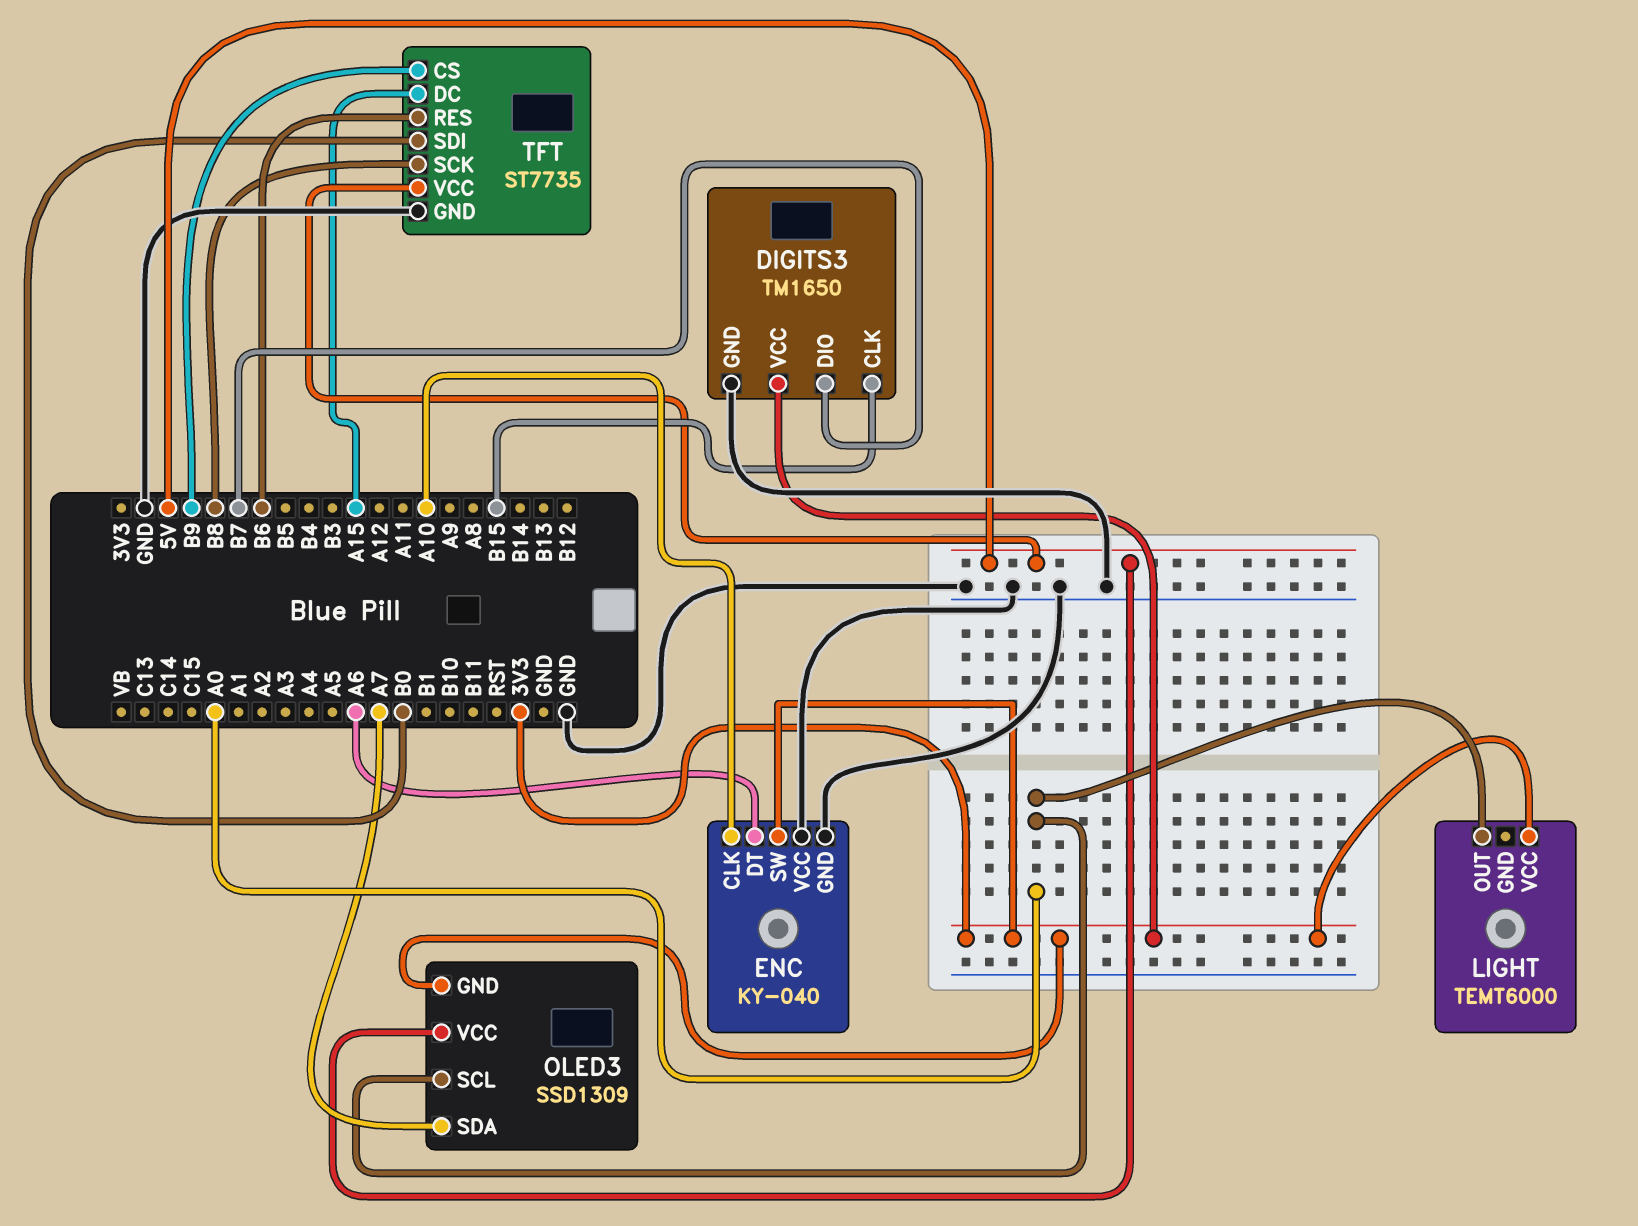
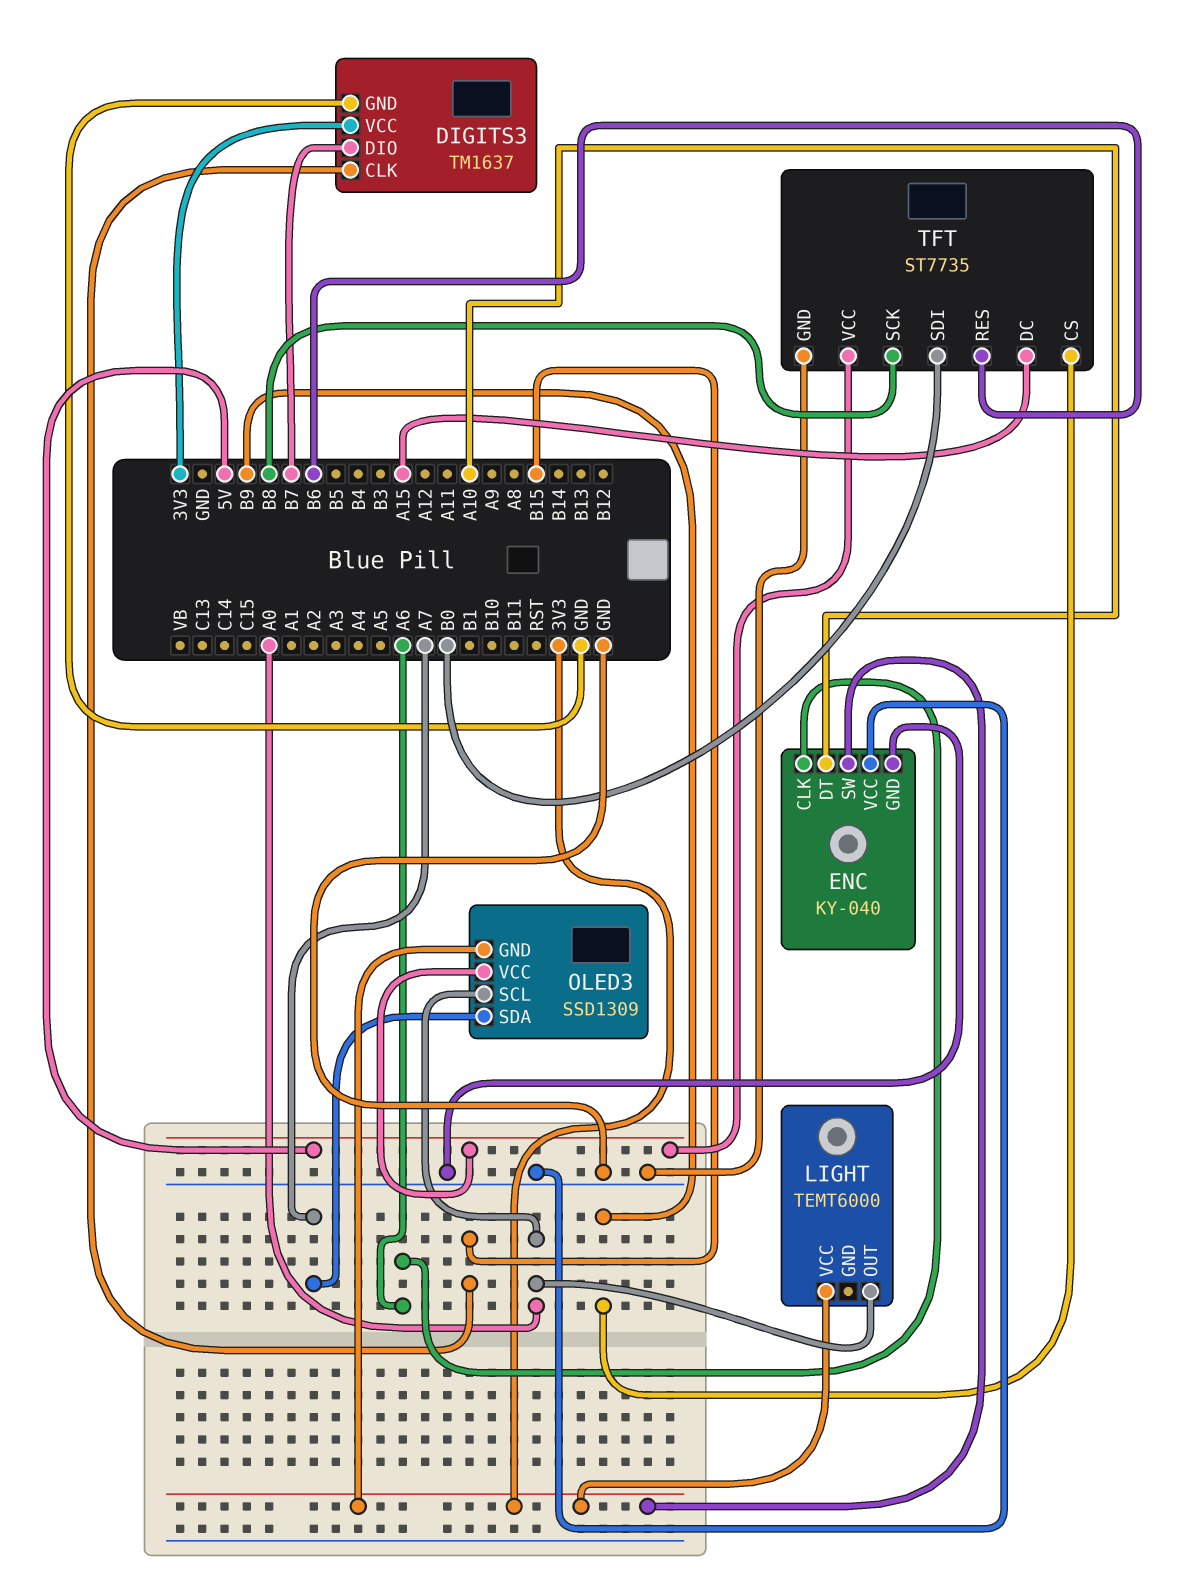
DIGITS3: TM1650 -> TM1637
ENC pin CLK: A10 -> A6
ENC pin DT: A6 -> A10

